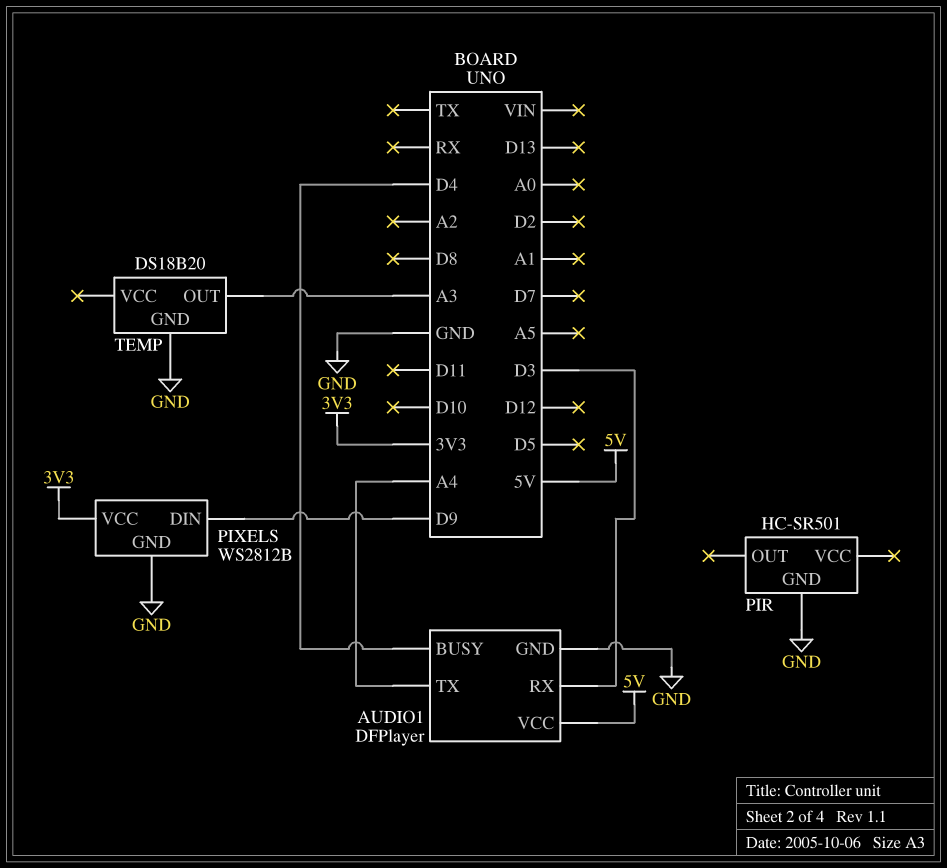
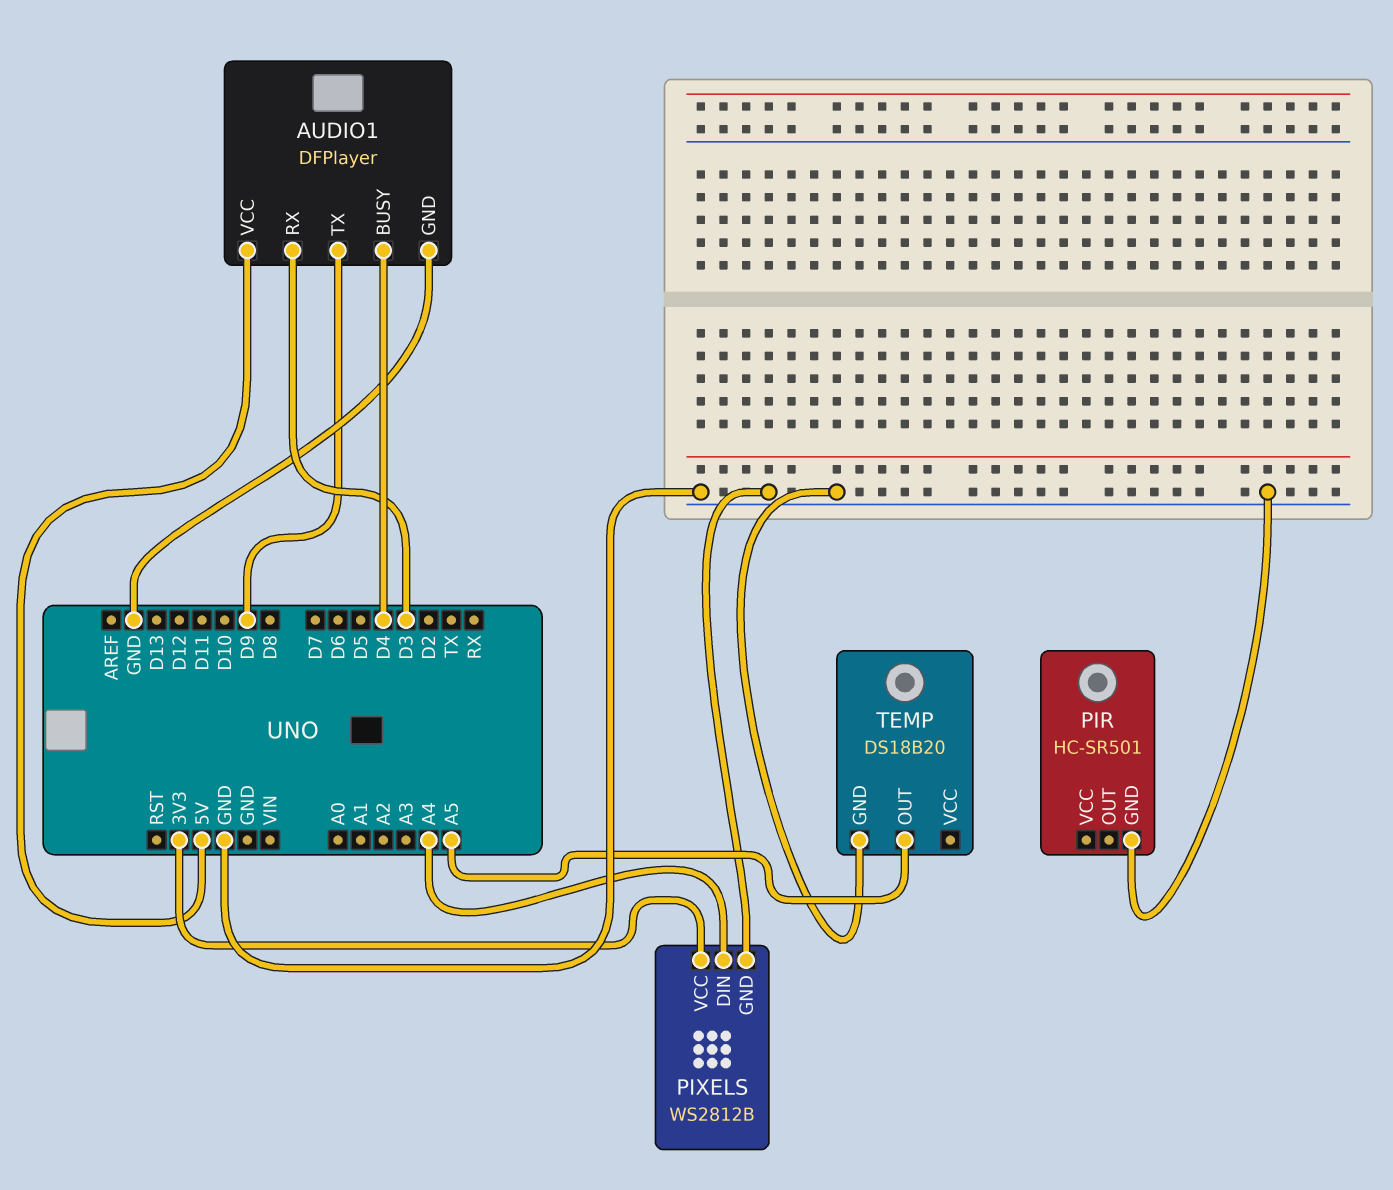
AUDIO1 pin TX: A4 -> D9
PIXELS pin DIN: D9 -> A4
TEMP pin OUT: A3 -> A5

